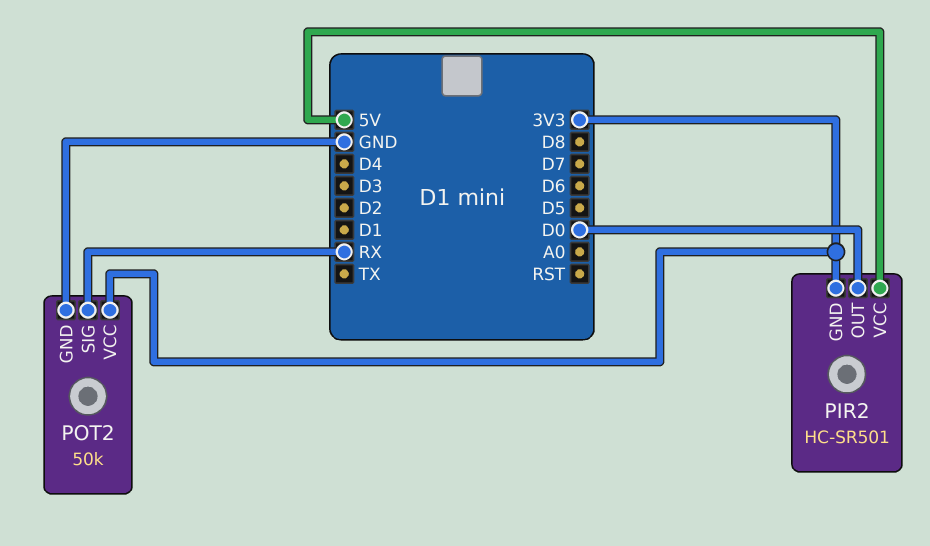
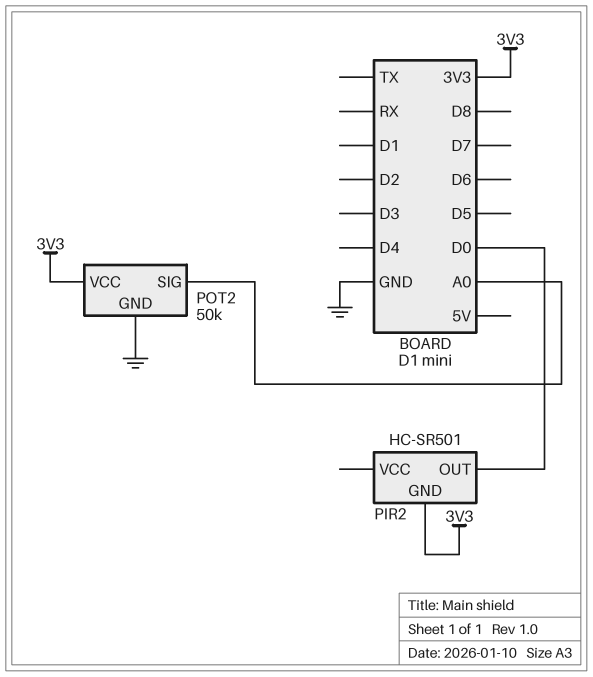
PIR2 pin VCC: 5V -> none
POT2 pin SIG: RX -> A0

